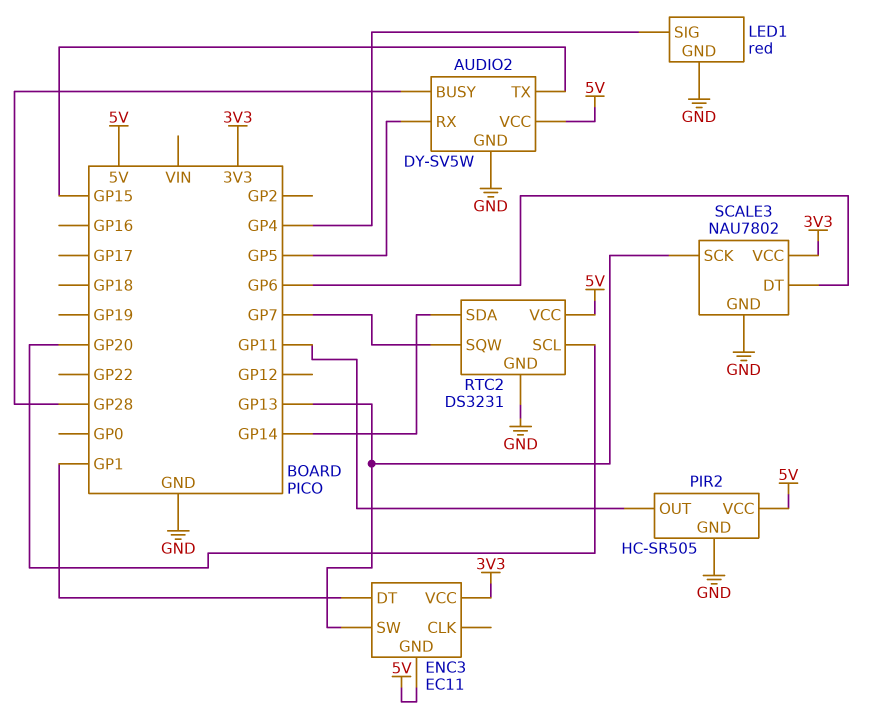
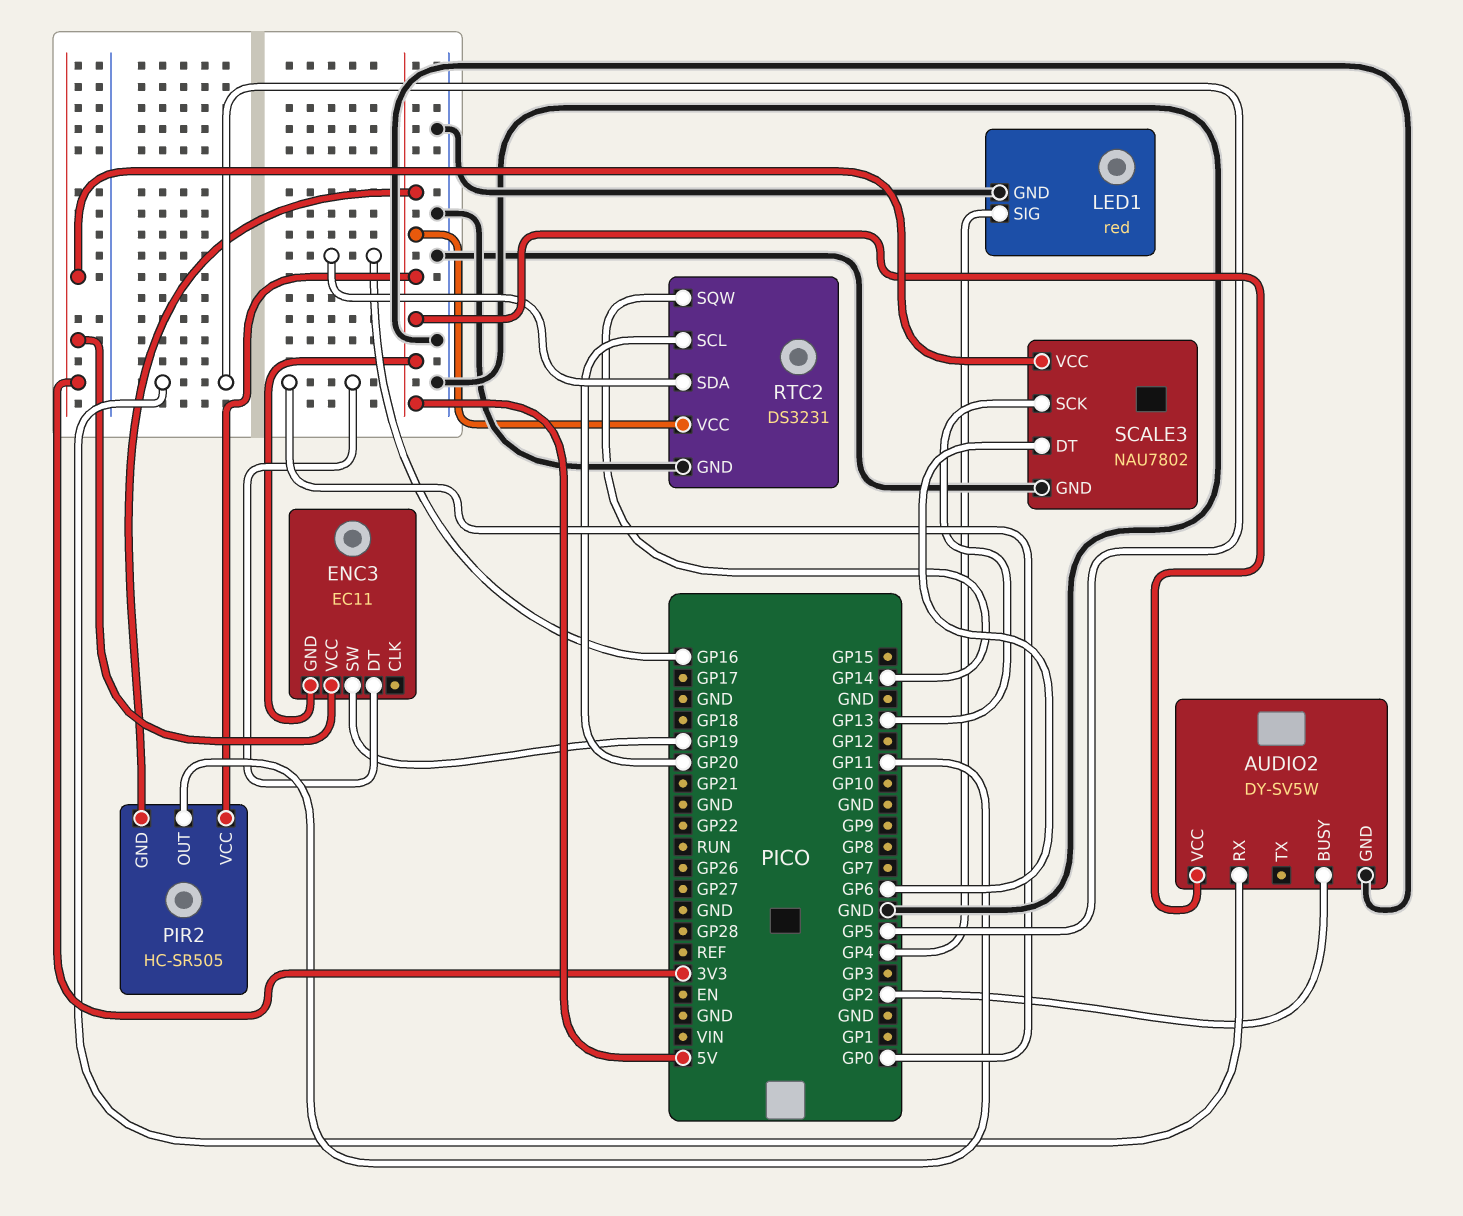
AUDIO2 pin BUSY: GP28 -> GP2
AUDIO2 pin TX: GP15 -> none
ENC3 pin DT: GP1 -> GP0
ENC3 pin SW: GP13 -> GP19
PIR2 pin GND: GND -> 5V
RTC2 pin SDA: GP14 -> GP16
RTC2 pin SQW: GP7 -> GP14

